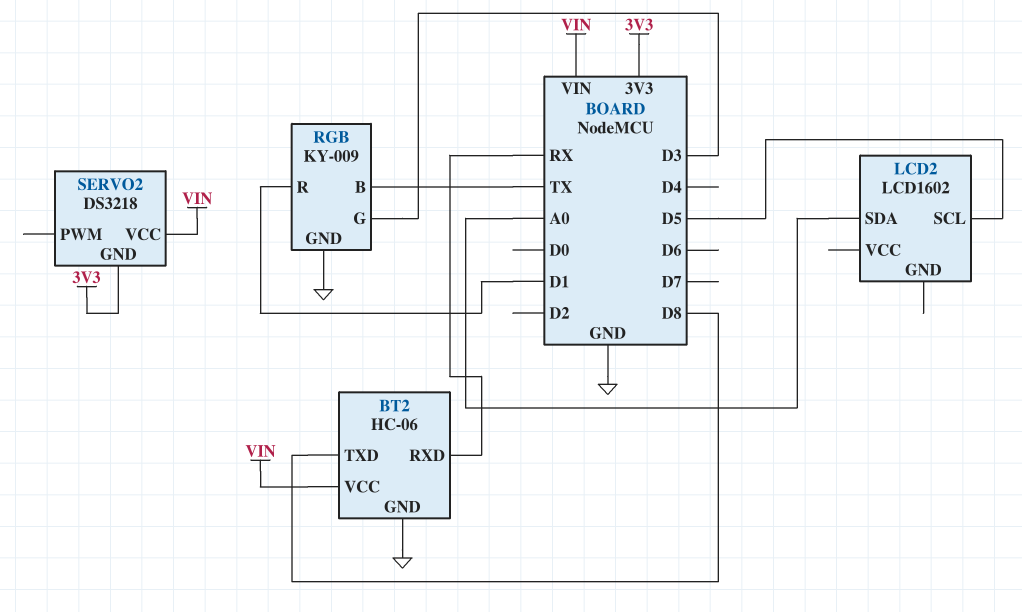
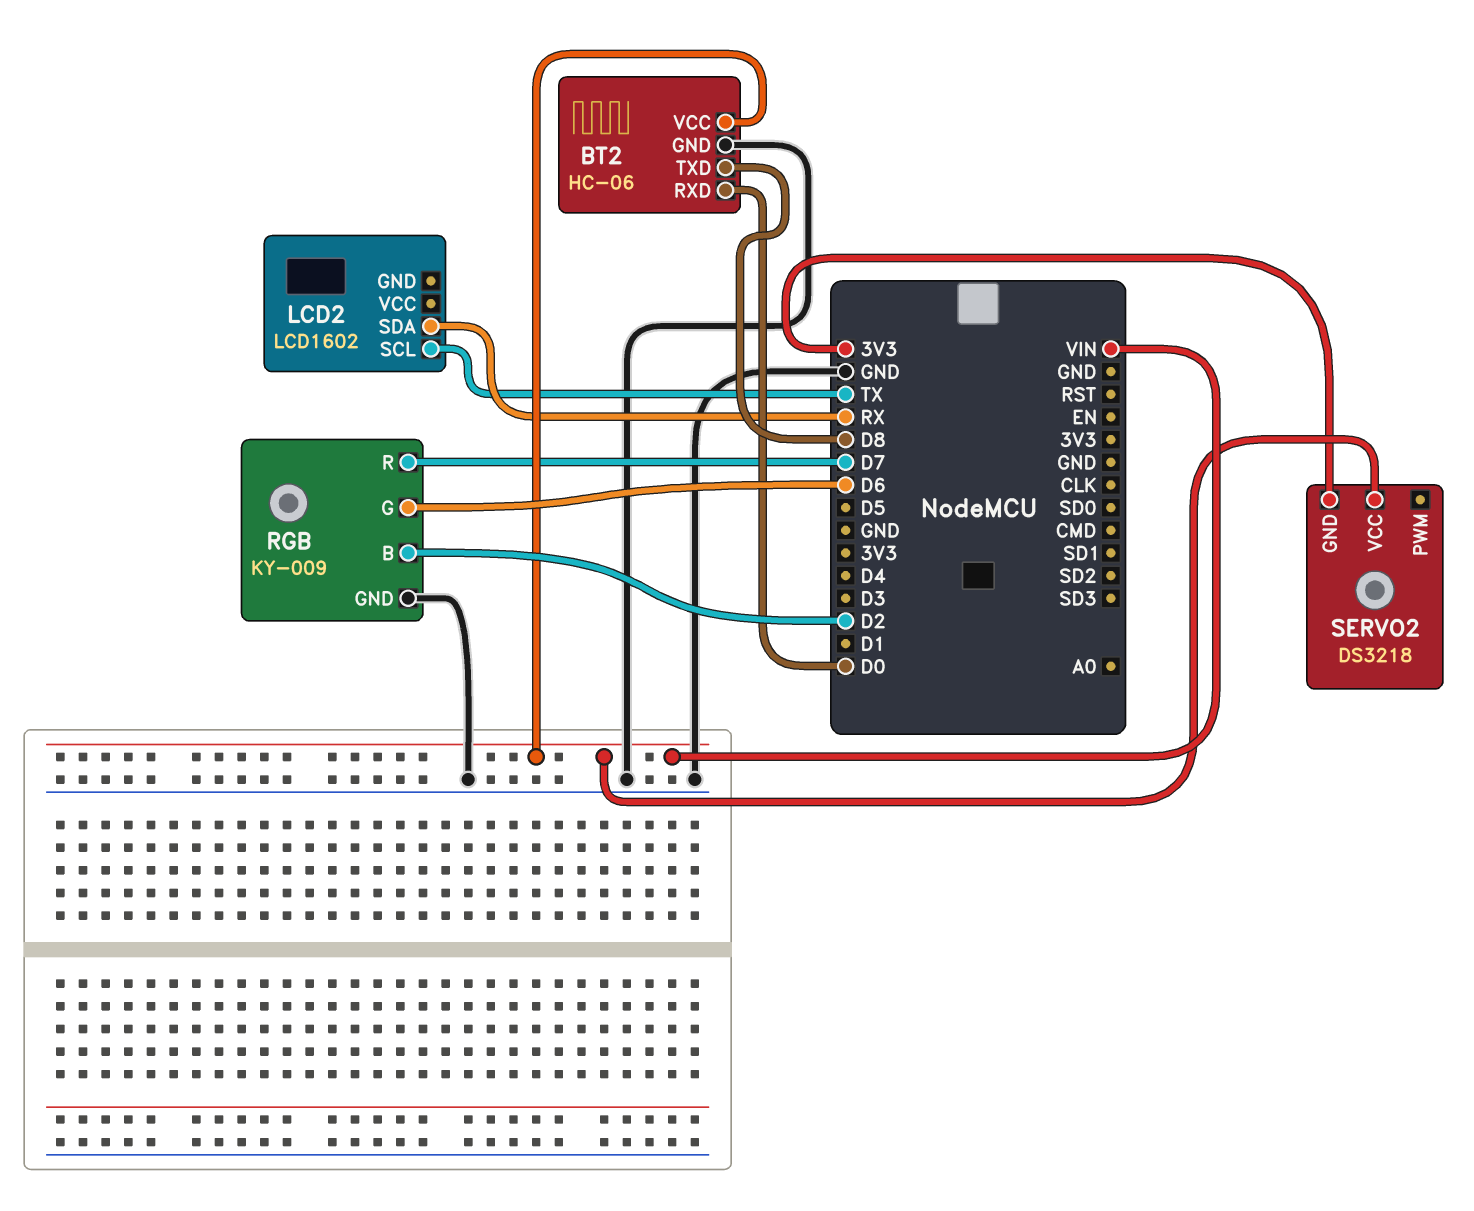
BT2 pin RXD: RX -> D0
LCD2 pin SCL: D5 -> TX
LCD2 pin SDA: A0 -> RX
RGB pin B: TX -> D2
RGB pin G: D3 -> D6
RGB pin R: D1 -> D7

